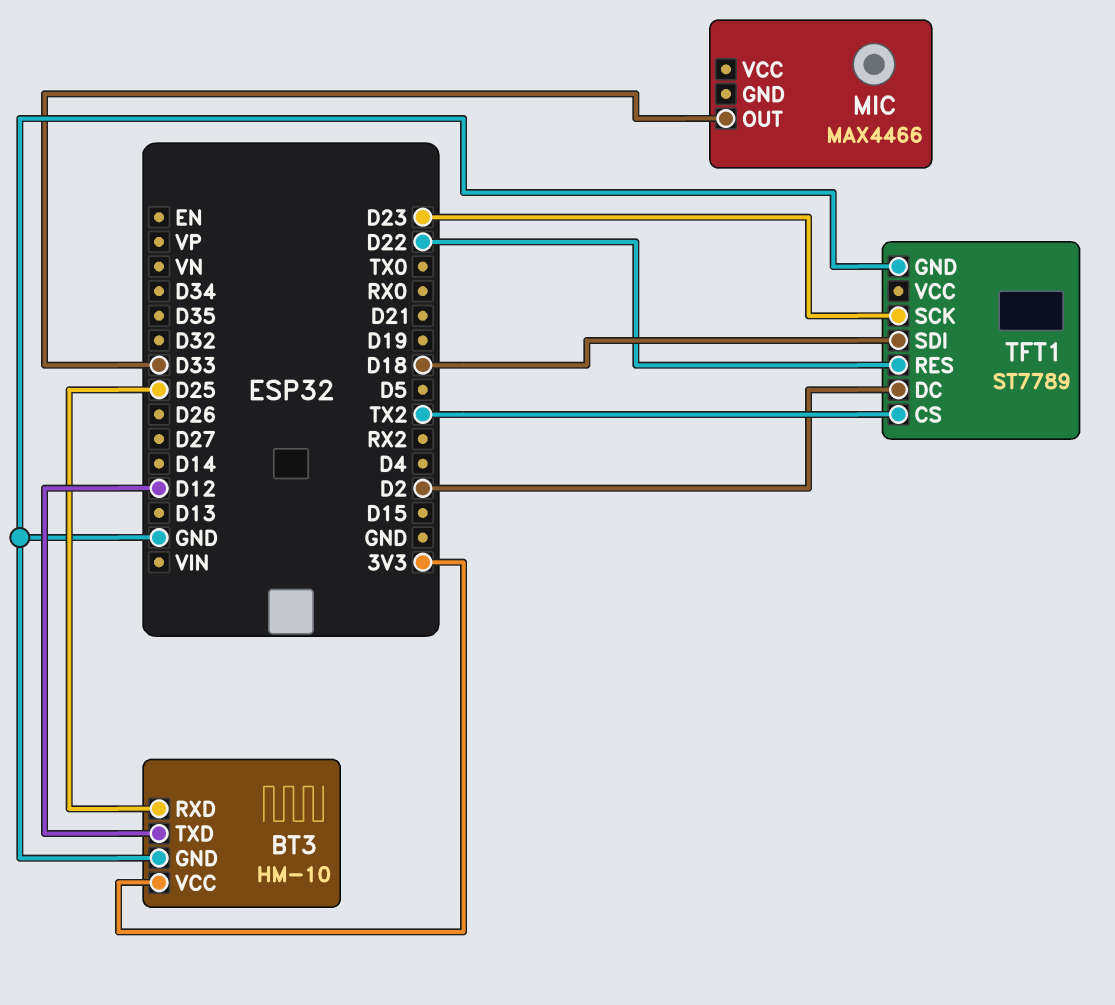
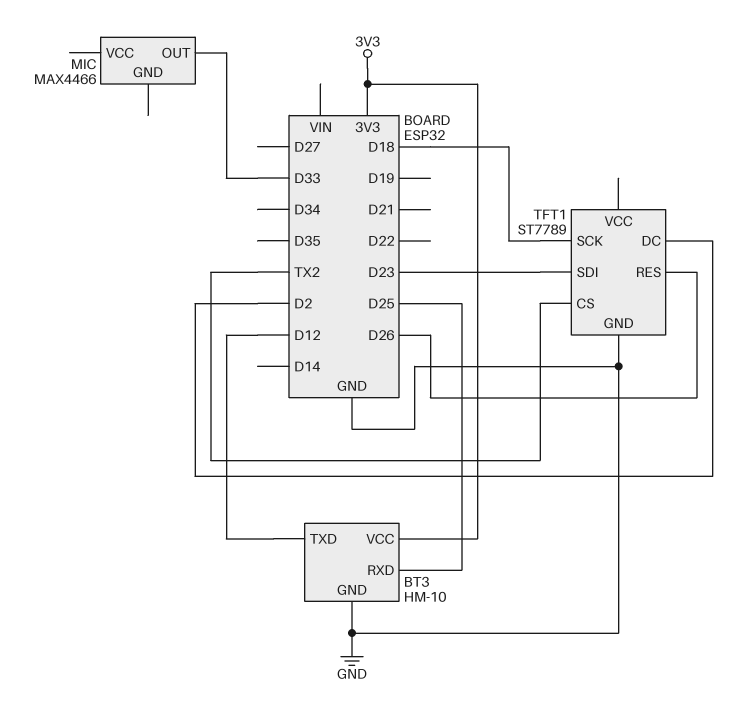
TFT1 pin RES: D22 -> D26
TFT1 pin SCK: D23 -> D18
TFT1 pin SDI: D18 -> D23

